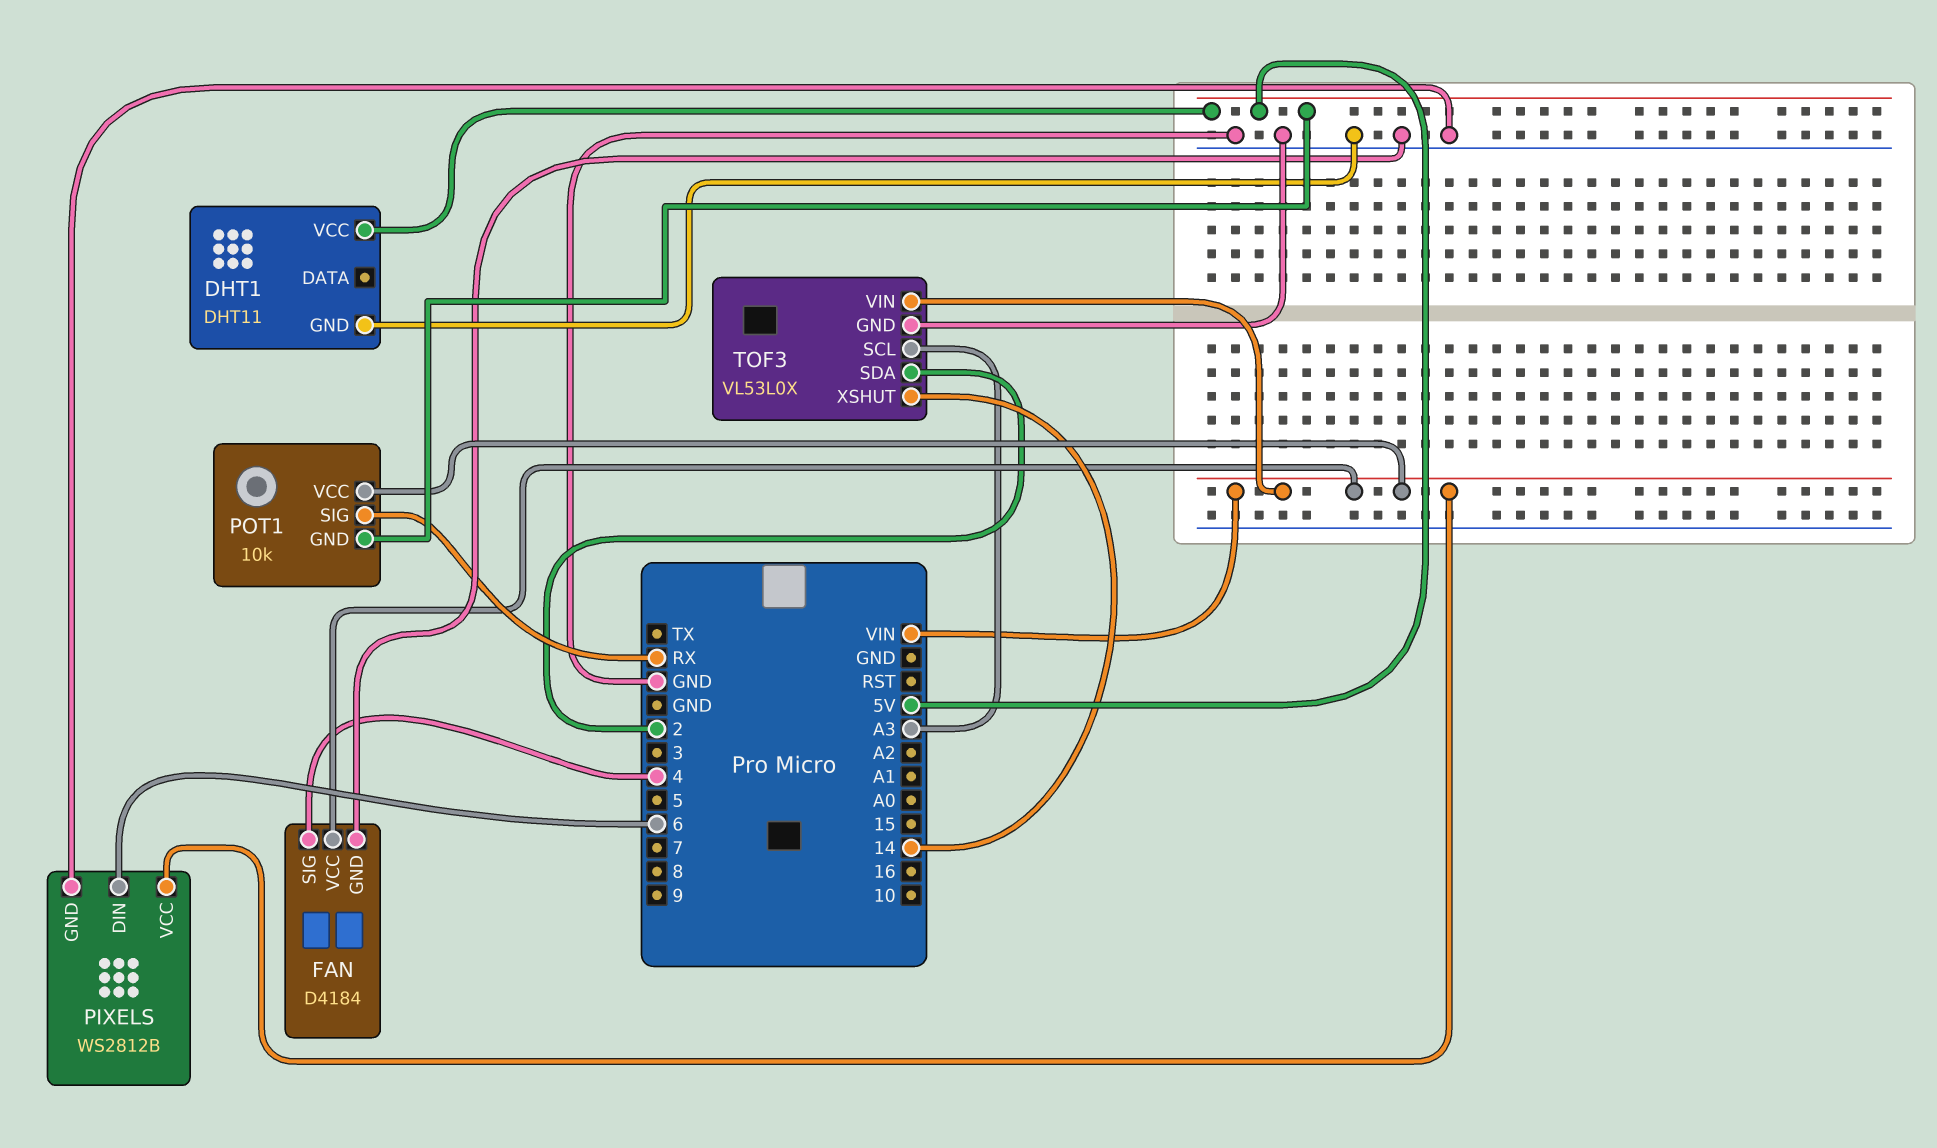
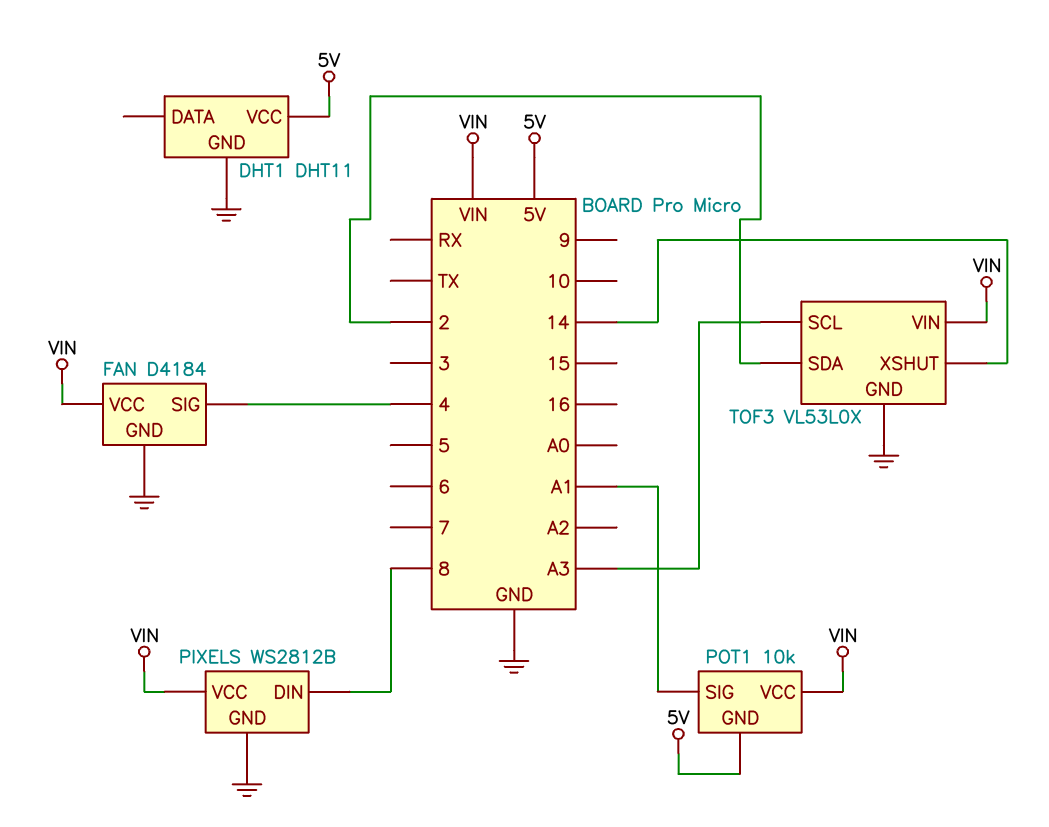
PIXELS pin DIN: 6 -> 8
POT1 pin SIG: RX -> A1

